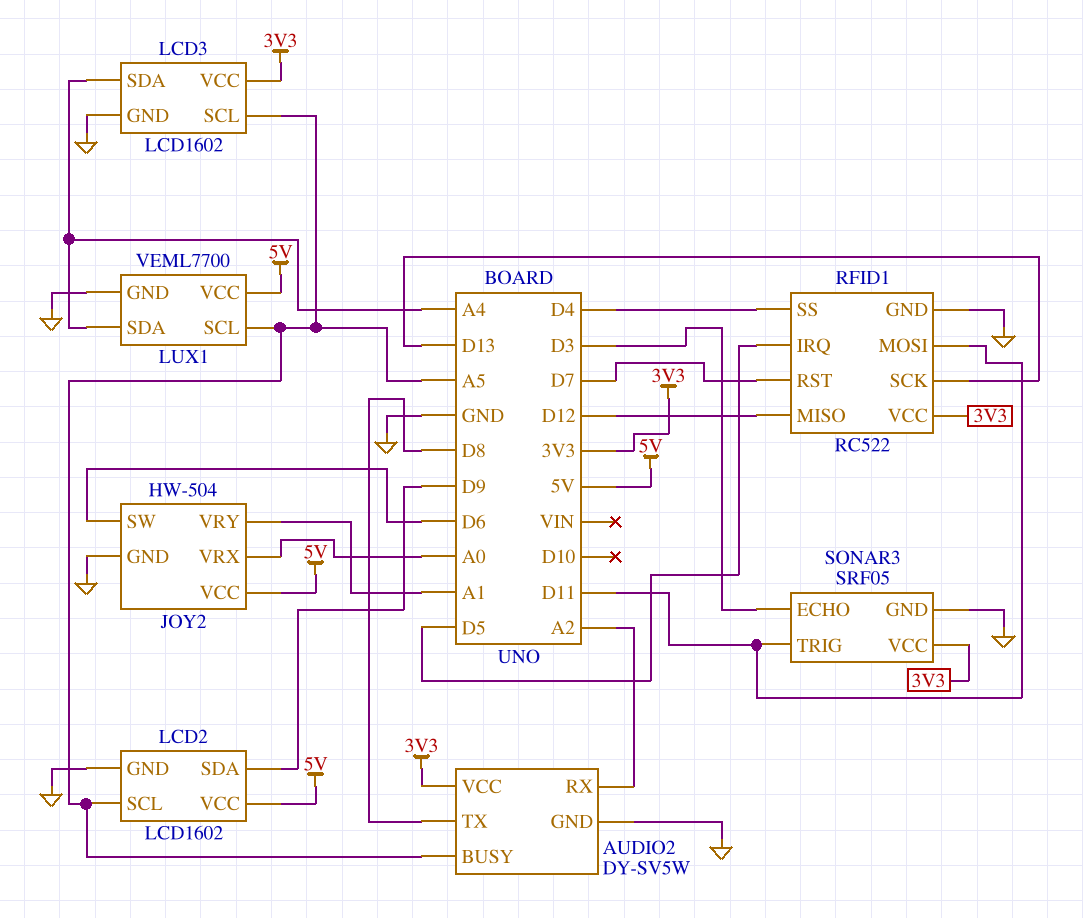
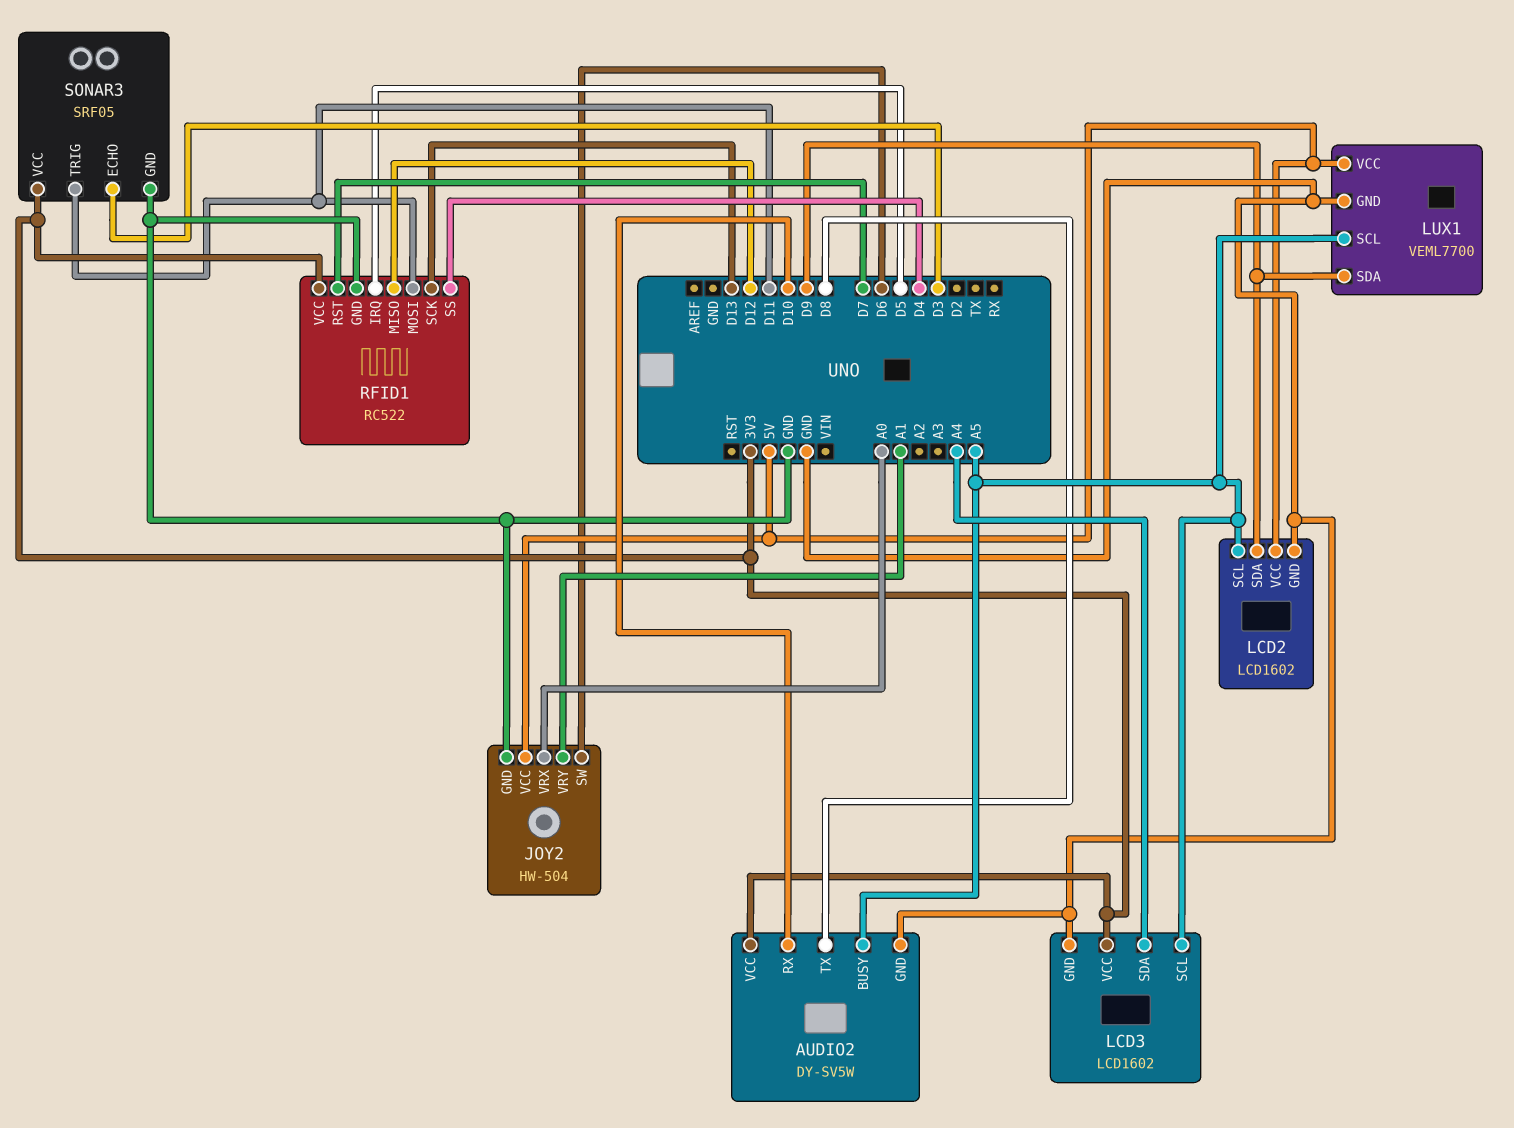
AUDIO2 pin RX: A2 -> D10
LUX1 pin SDA: A4 -> D9

